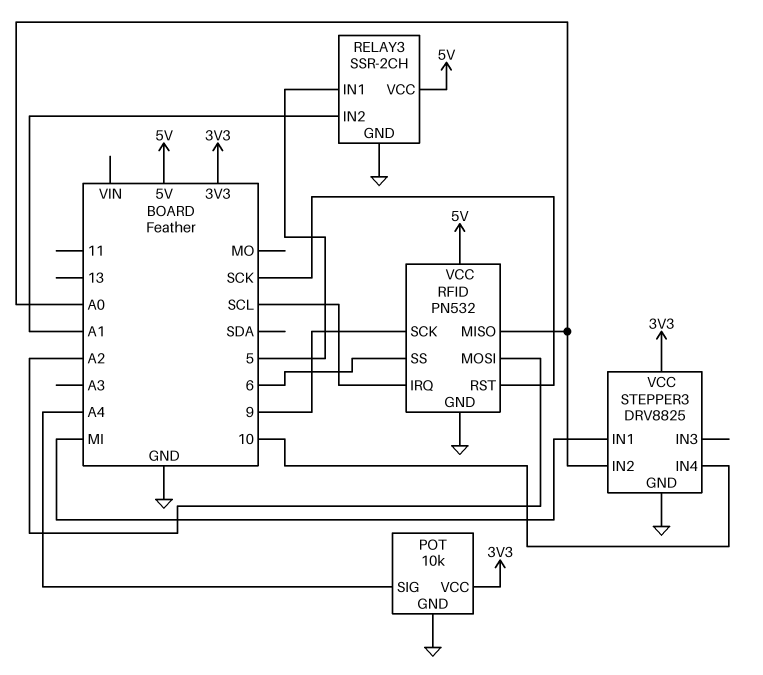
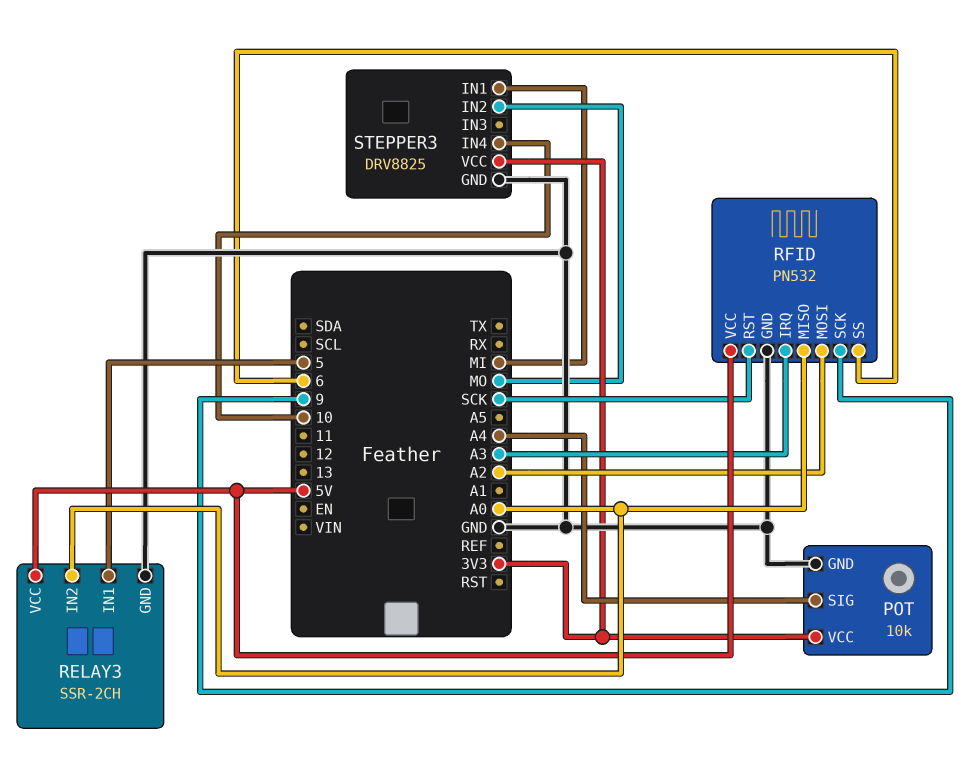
RELAY3 pin IN2: A1 -> A0
RFID pin IRQ: SCL -> A3
STEPPER3 pin IN2: A0 -> MO

